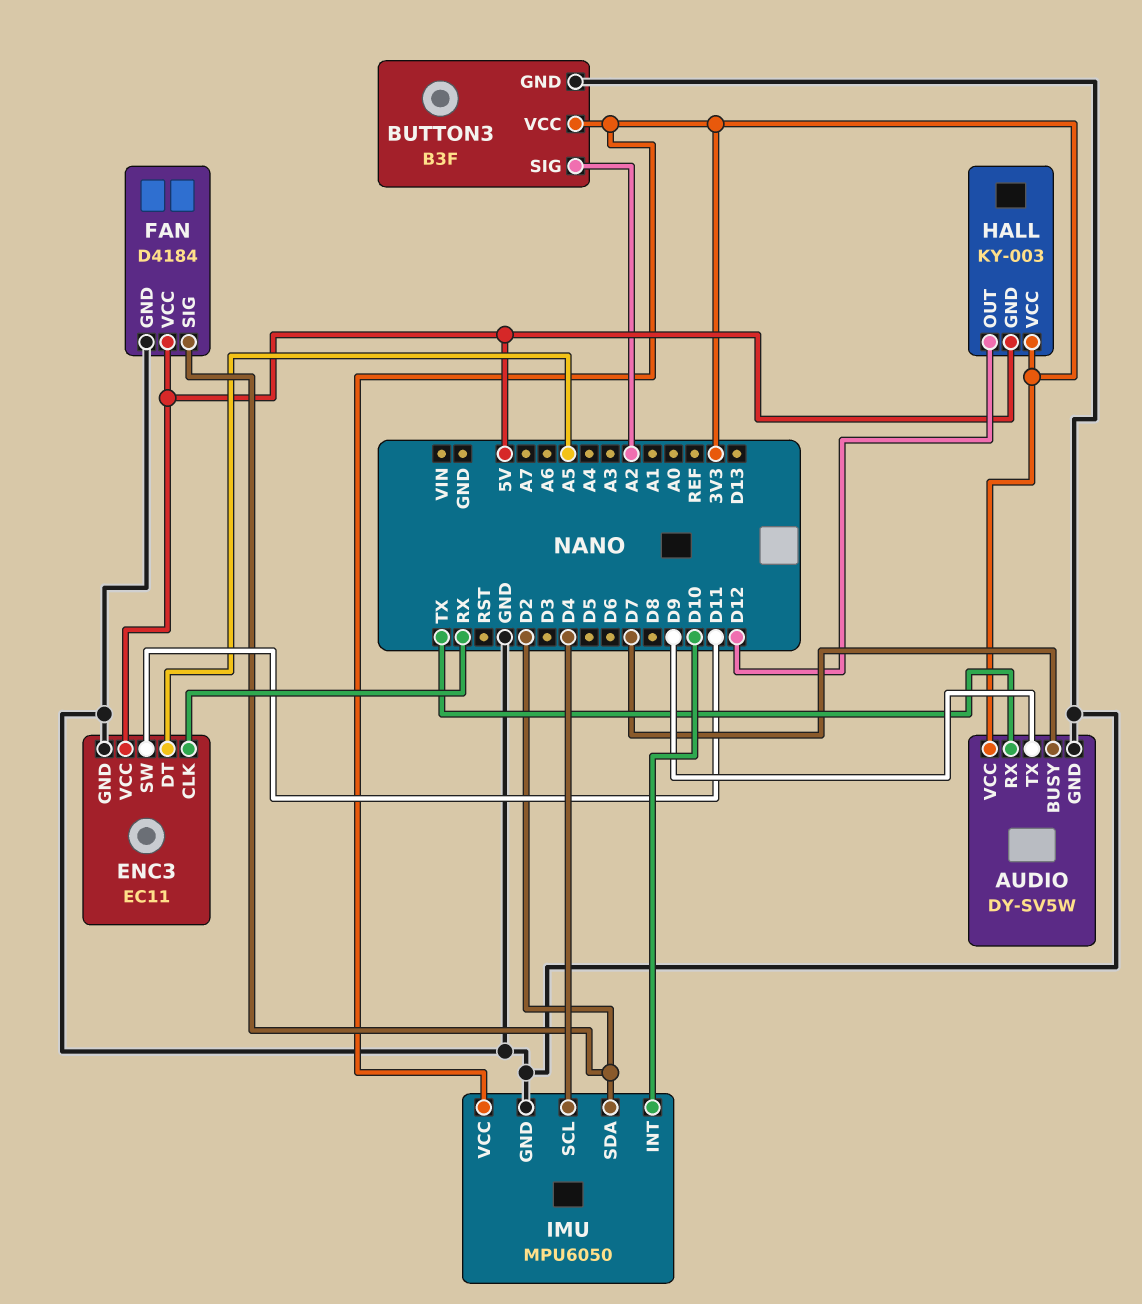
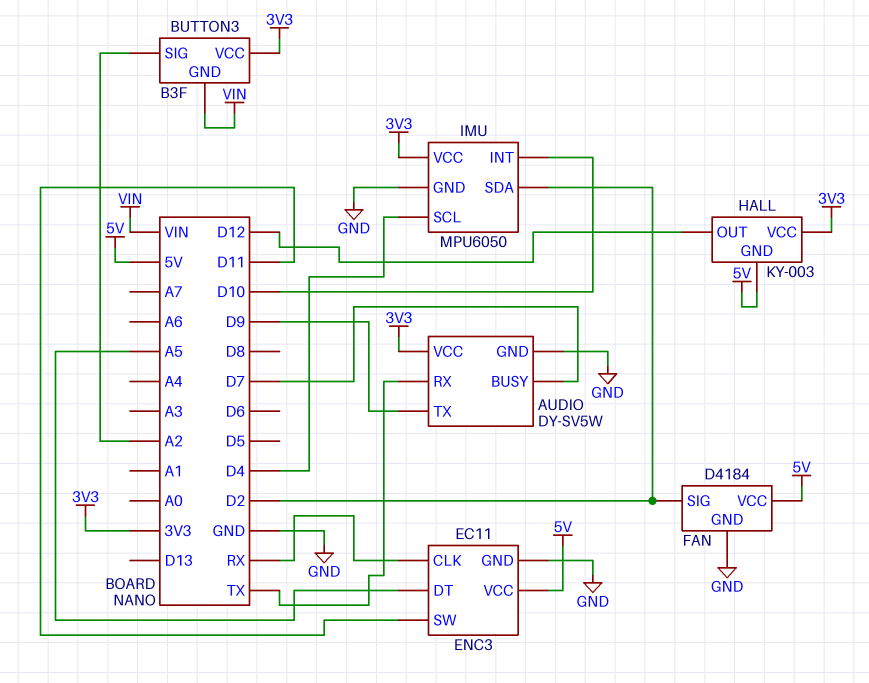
BUTTON3 pin GND: GND -> VIN

